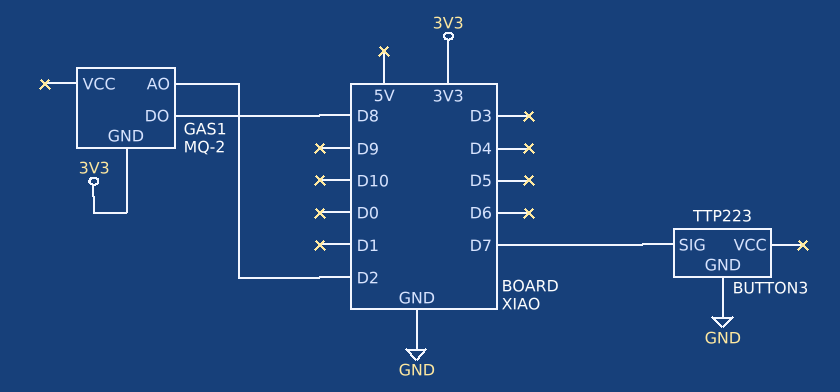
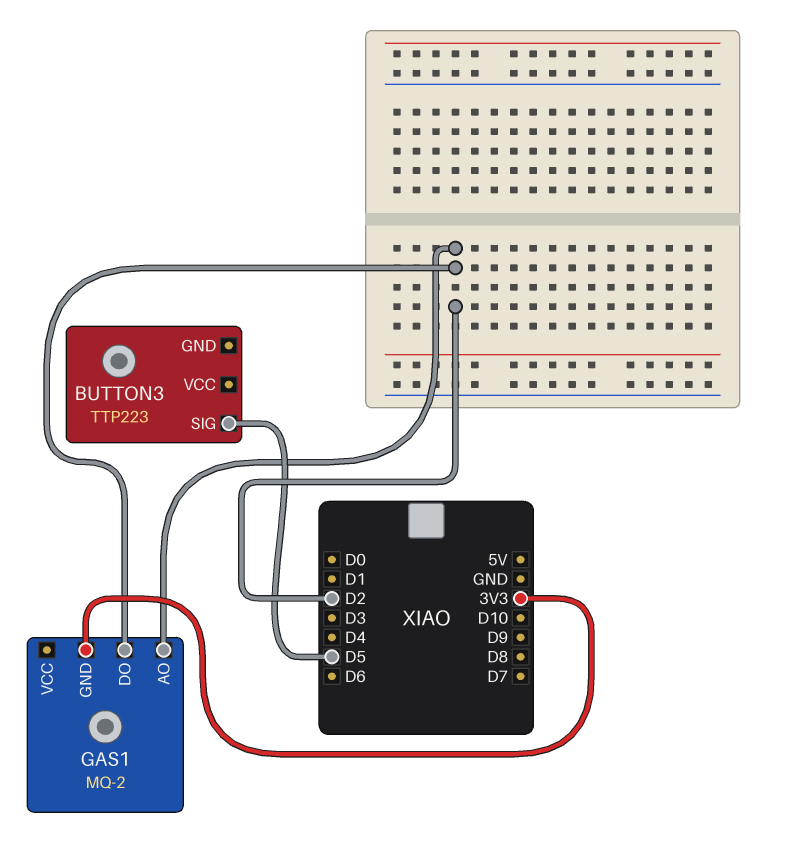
BUTTON3 pin GND: GND -> none
BUTTON3 pin SIG: D7 -> D5
GAS1 pin DO: D8 -> D2

